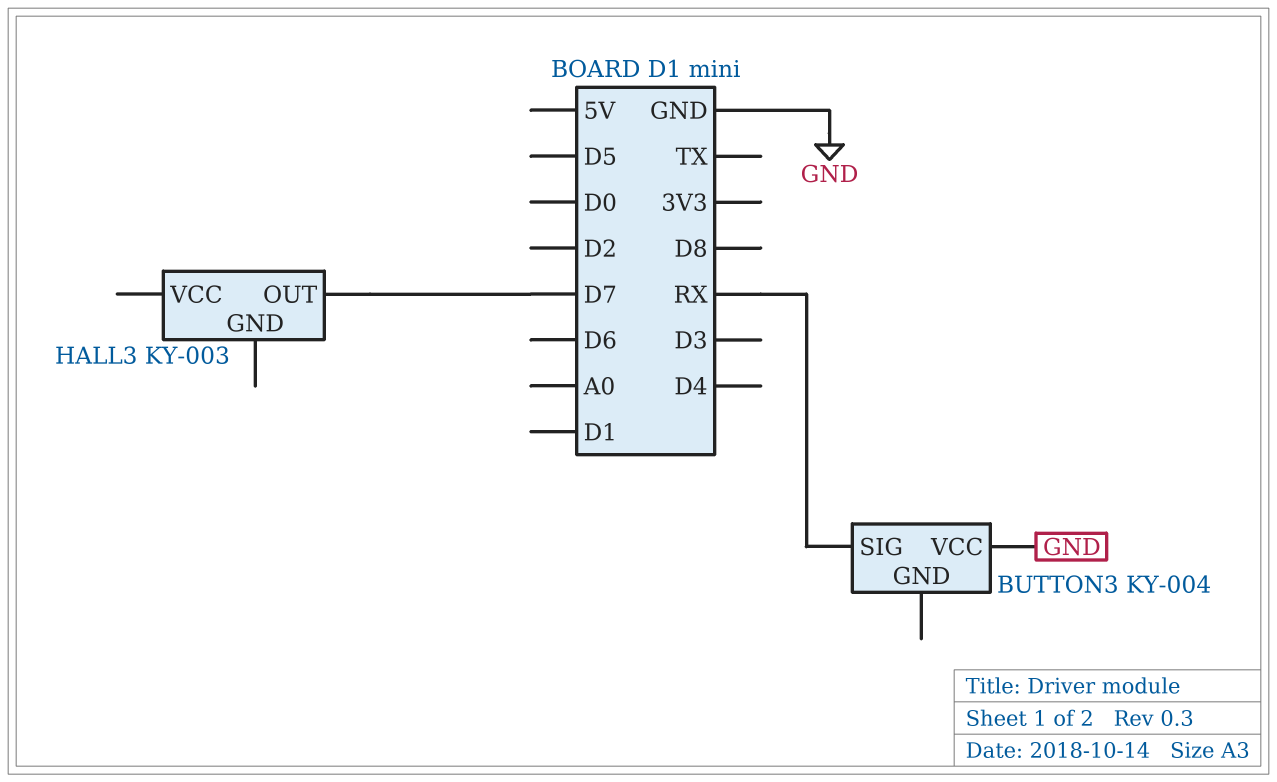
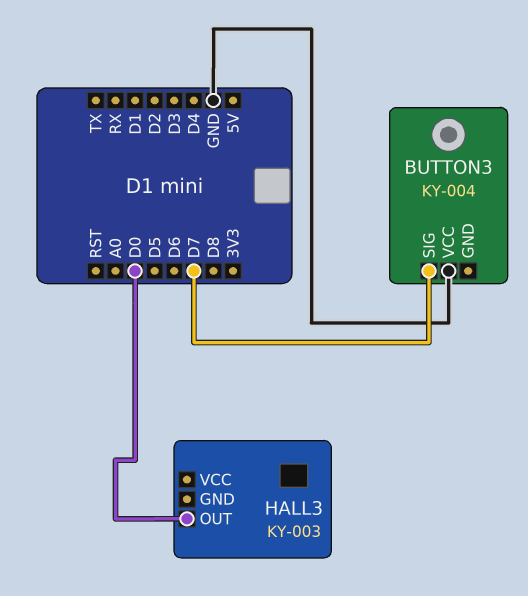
BUTTON3 pin SIG: RX -> D7
HALL3 pin OUT: D7 -> D0

